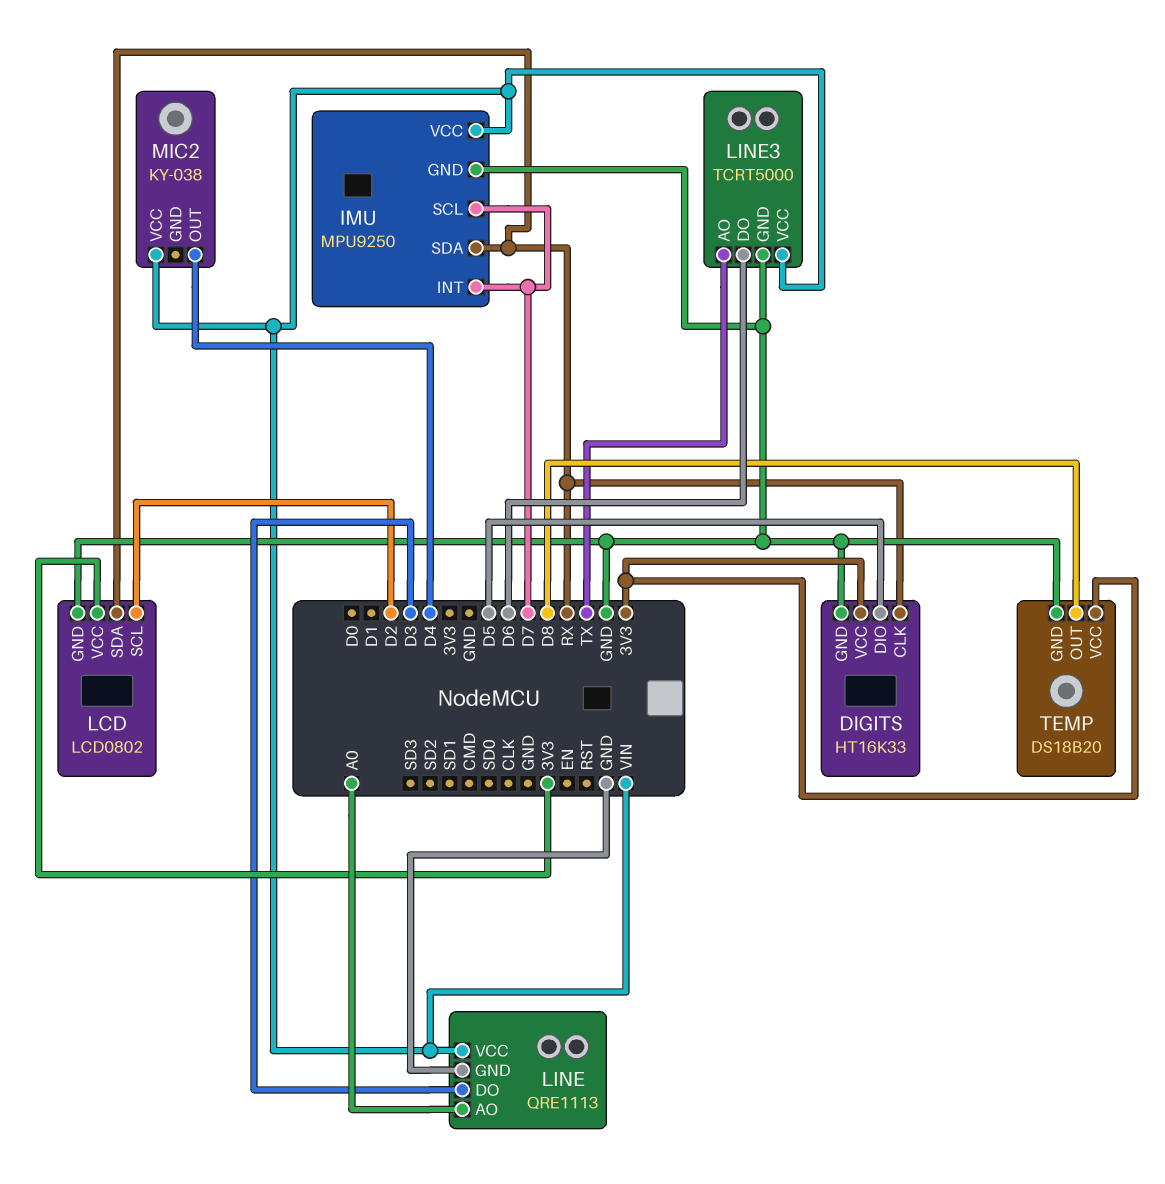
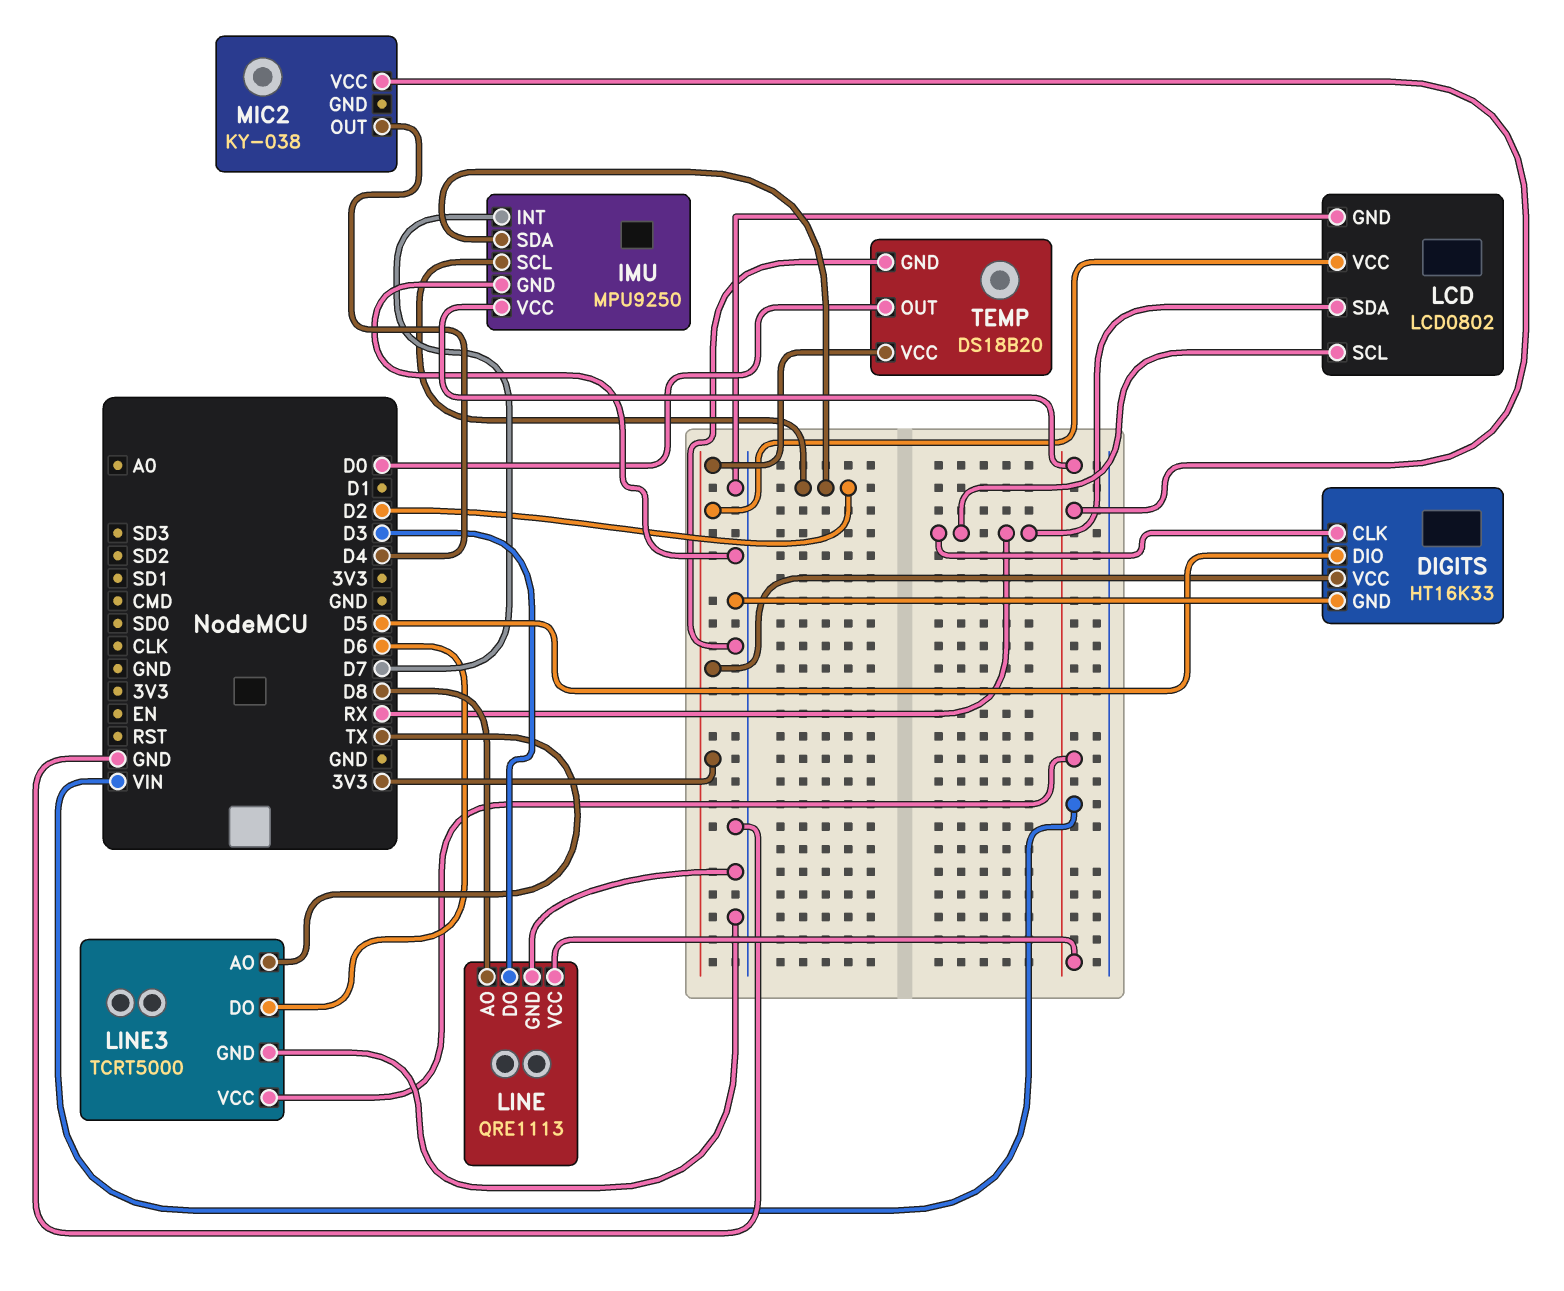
IMU pin SCL: D7 -> D2
IMU pin SDA: RX -> D2
LCD pin SCL: D2 -> RX
LINE pin AO: A0 -> D8
TEMP pin OUT: D8 -> D0

